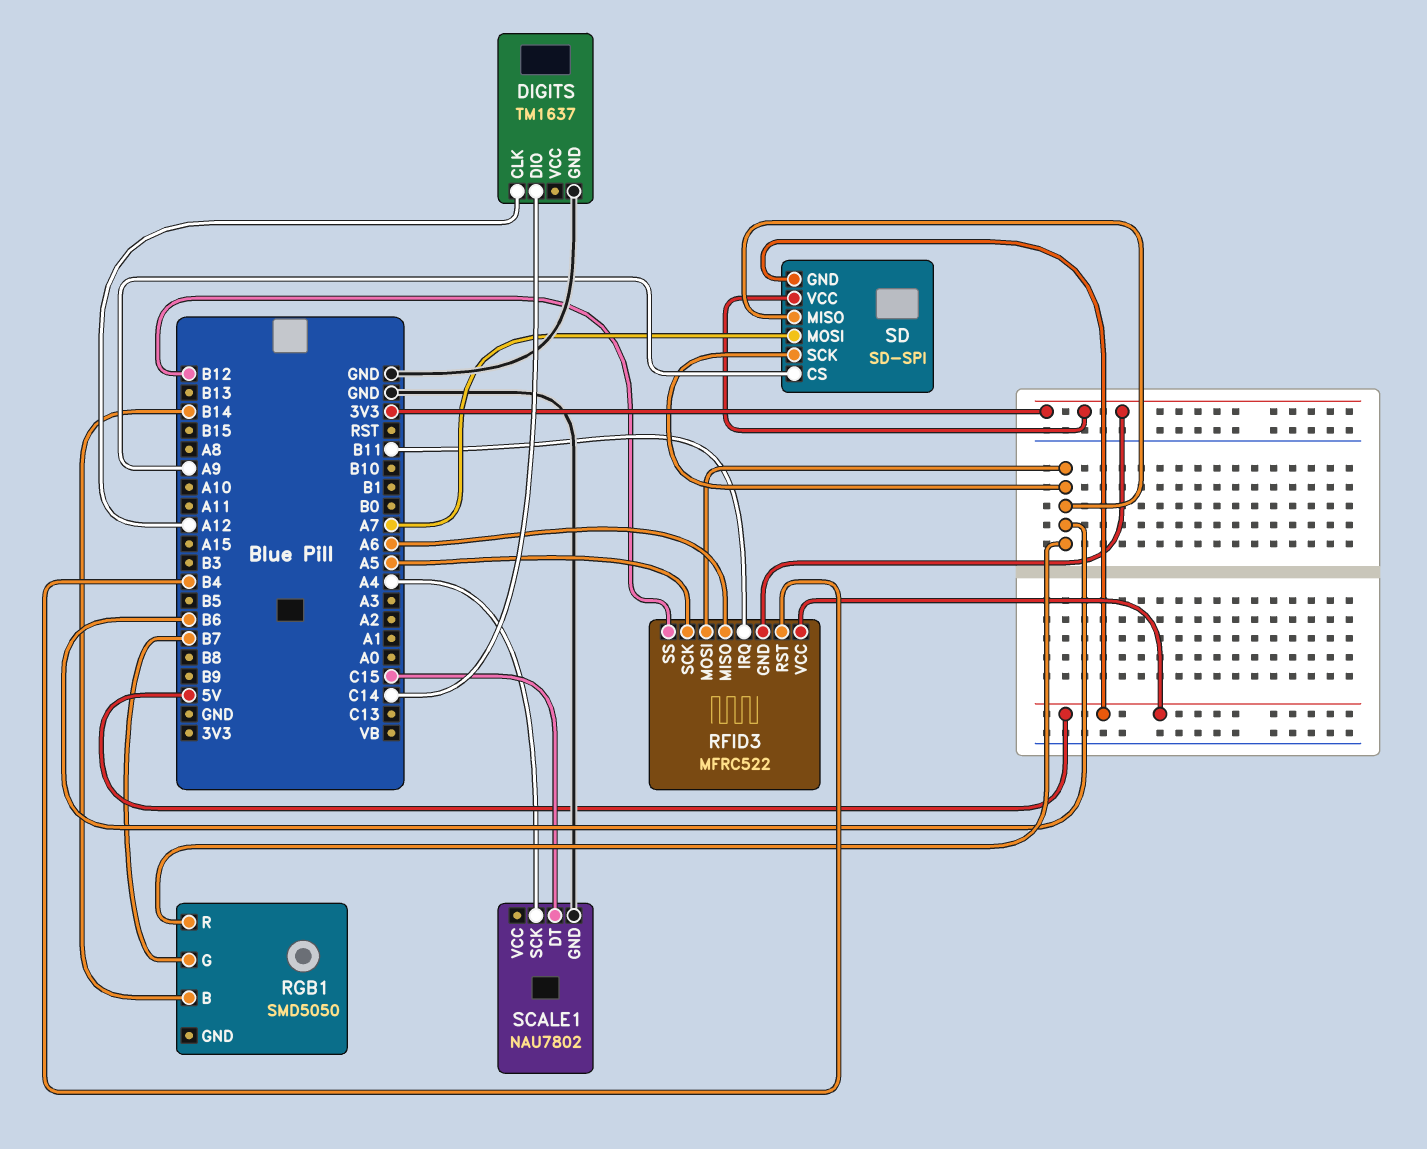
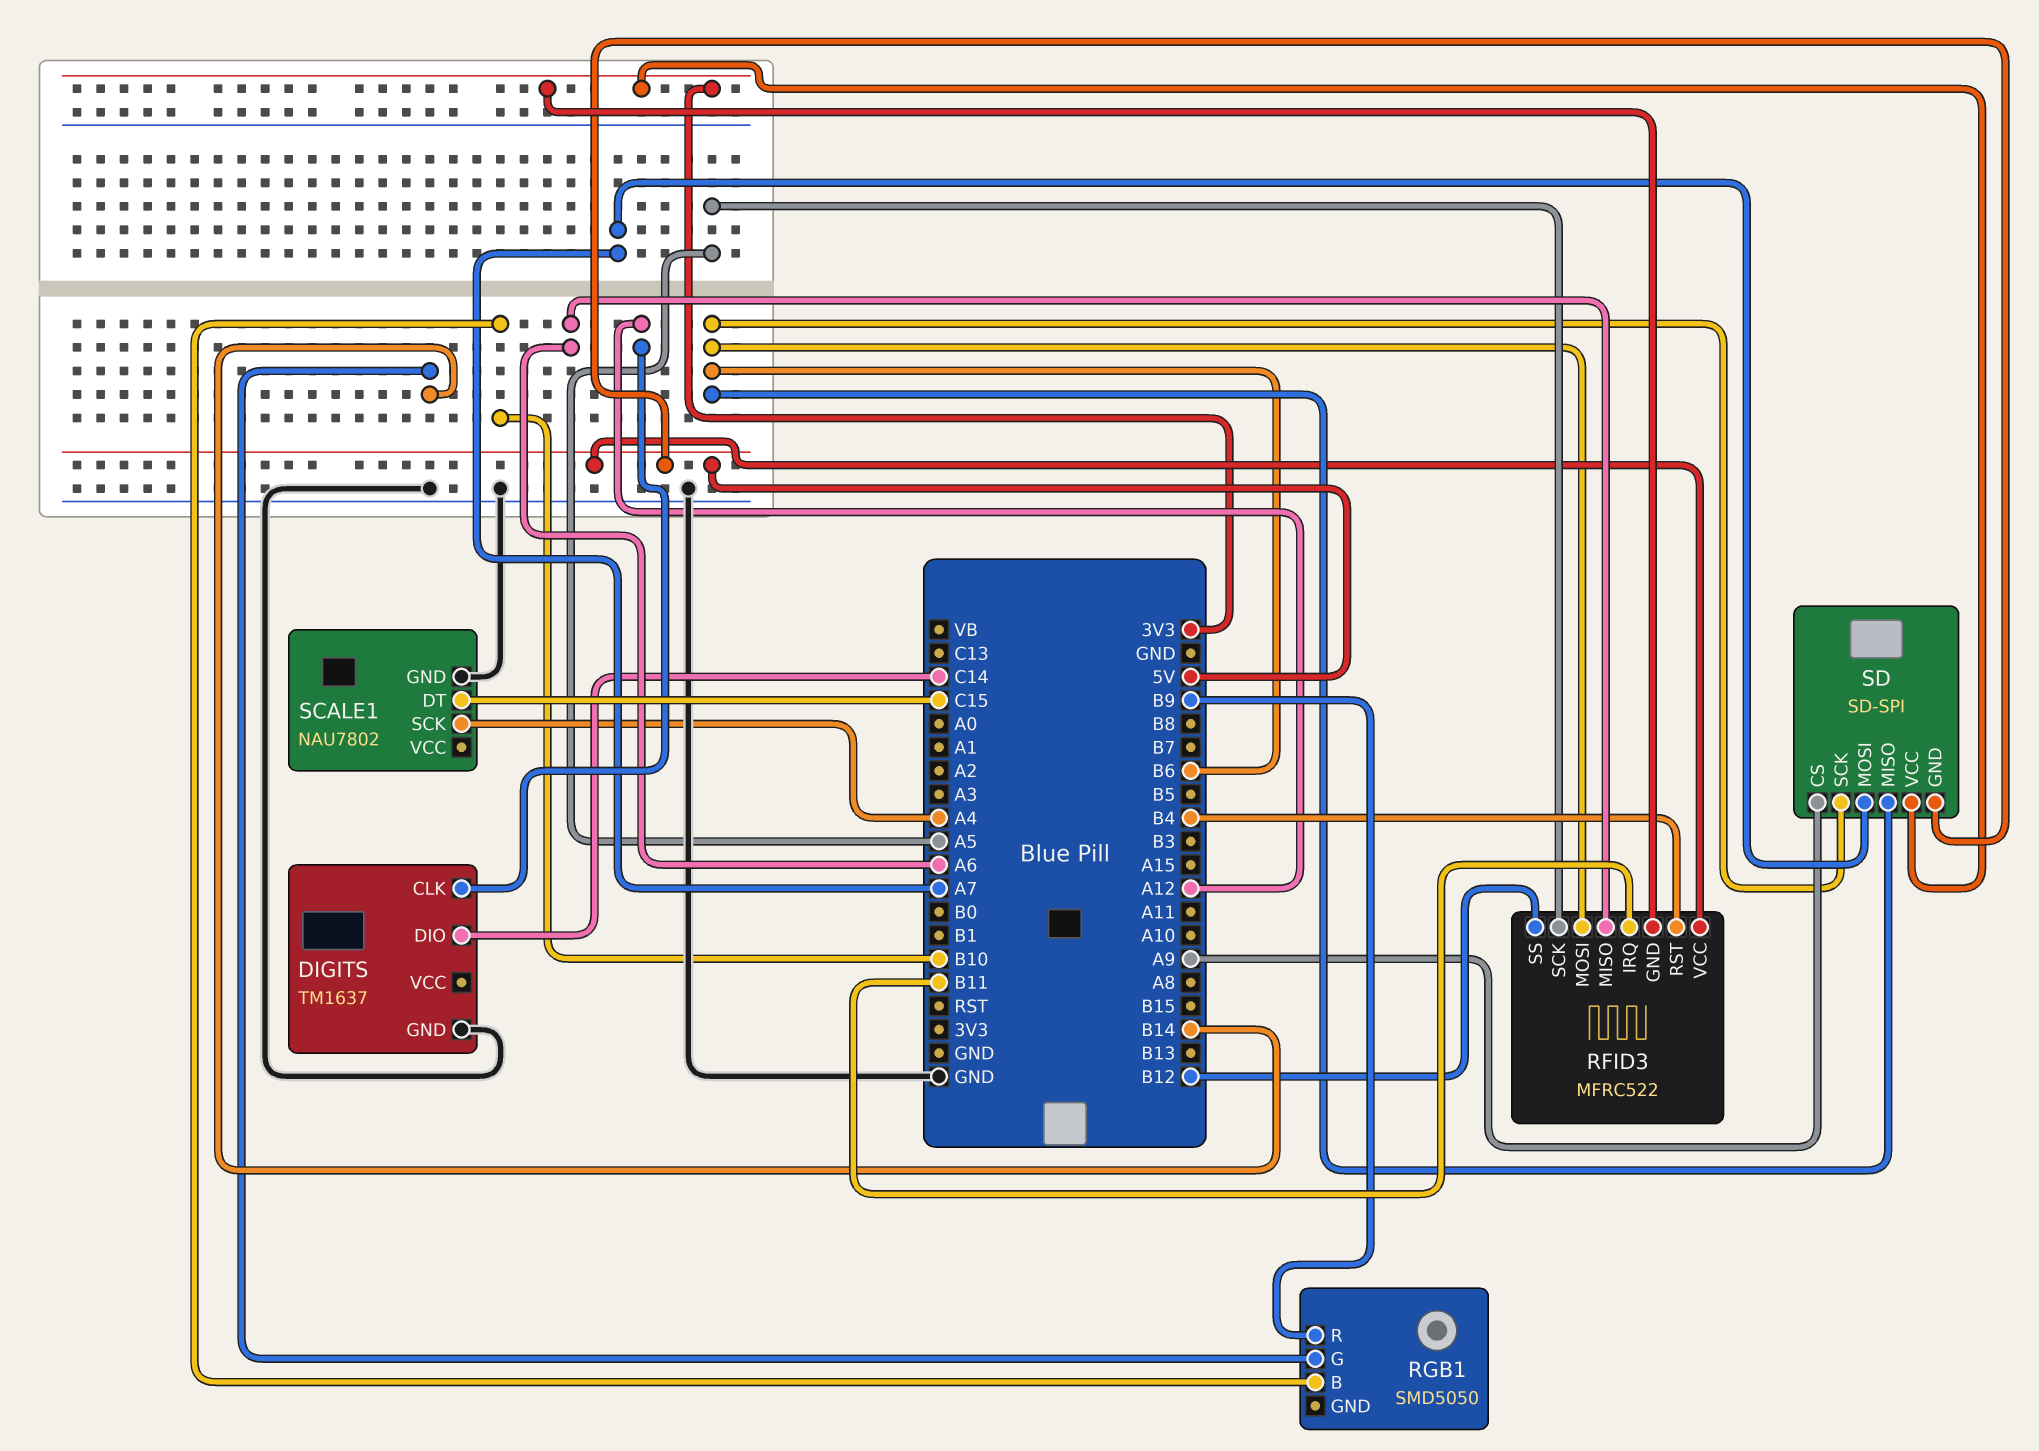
RGB1 pin B: B14 -> B10
RGB1 pin G: B7 -> B14
RGB1 pin R: B6 -> B9

